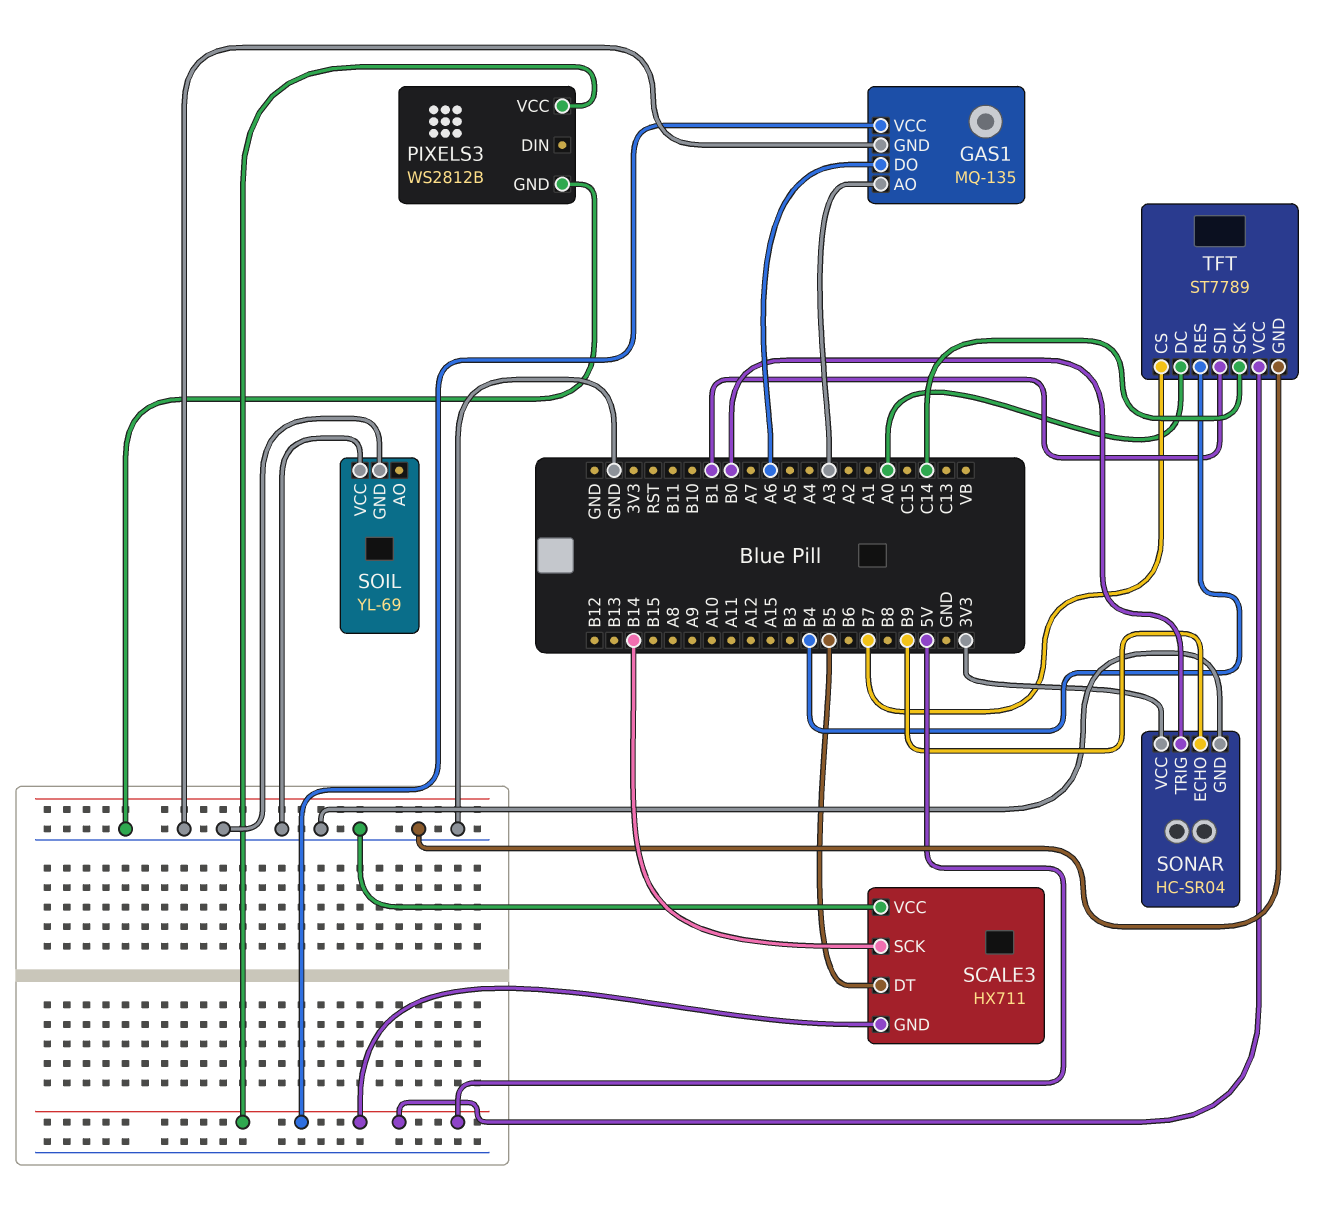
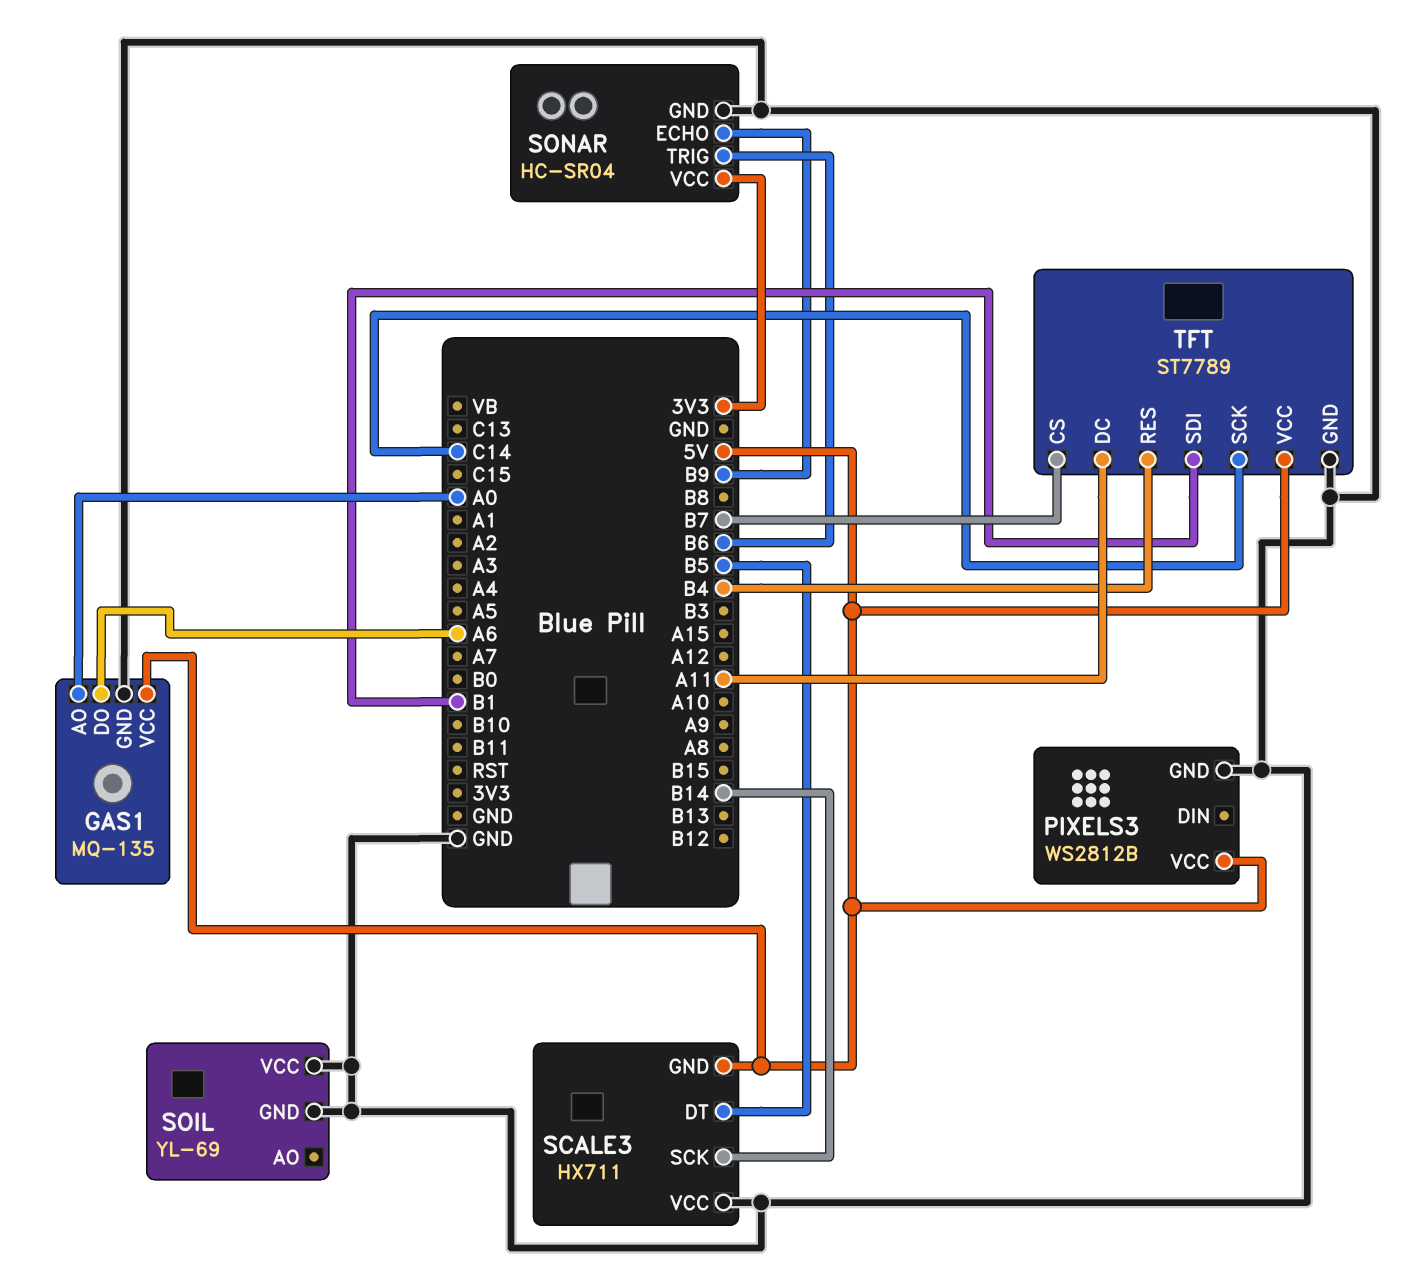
GAS1 pin AO: A3 -> A0
SONAR pin TRIG: B0 -> B6
TFT pin DC: A0 -> A11

